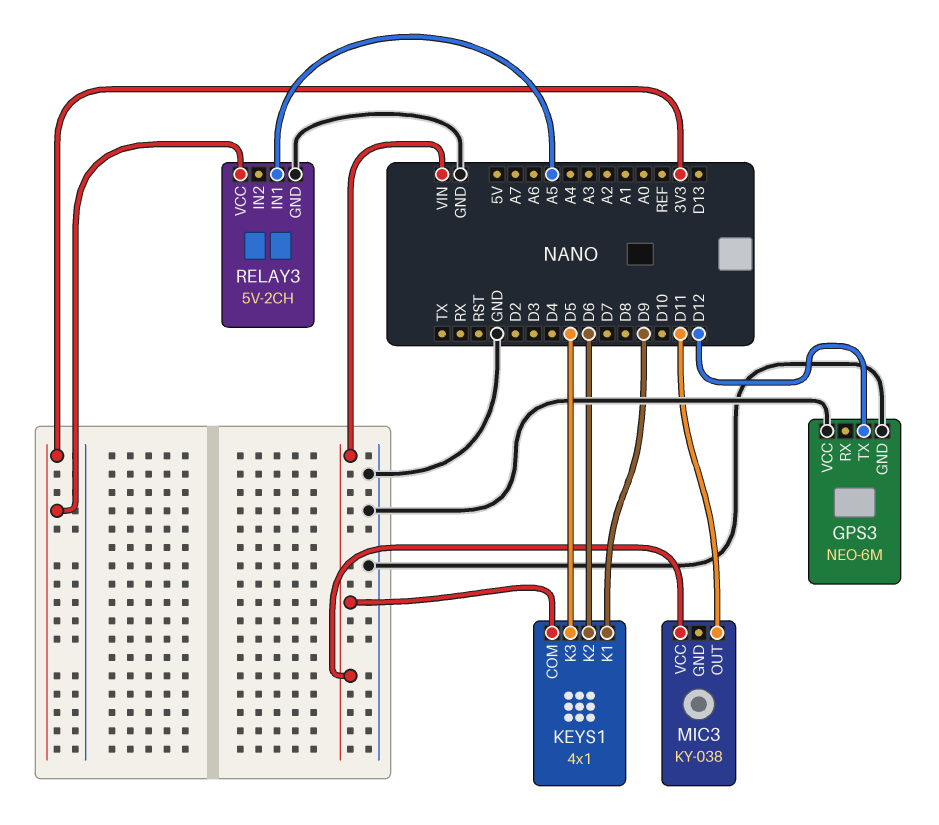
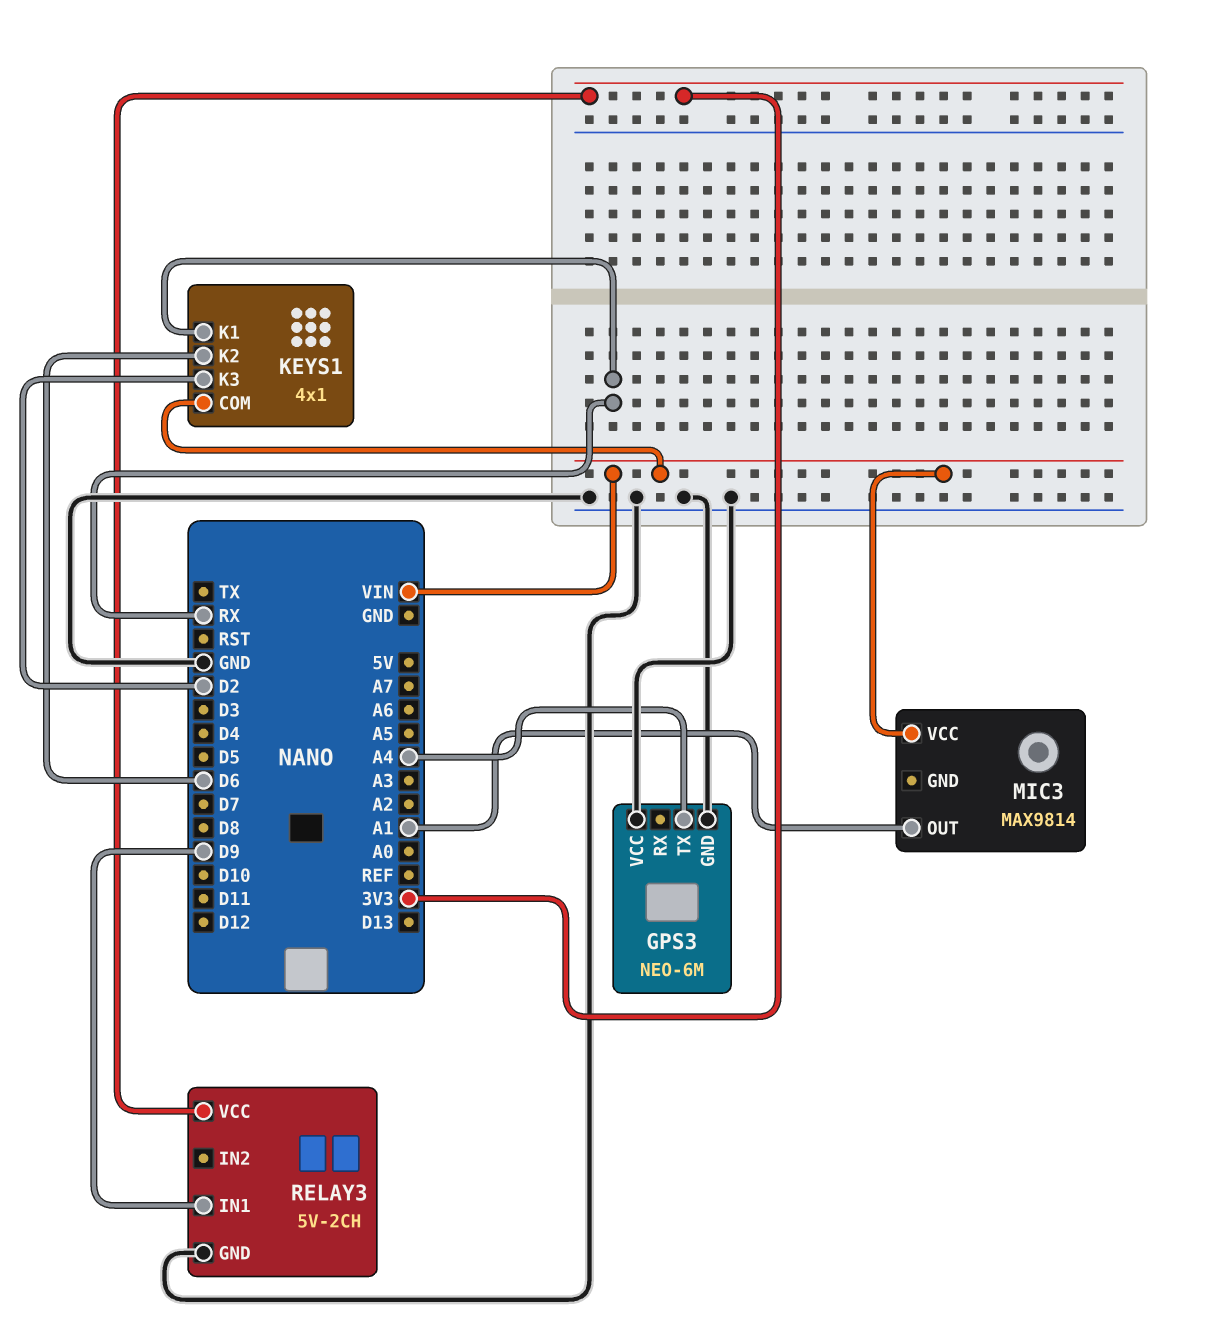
GPS3 pin TX: D12 -> A4
KEYS1 pin K1: D9 -> RX
KEYS1 pin K3: D5 -> D2
MIC3: KY-038 -> MAX9814
MIC3 pin OUT: D11 -> A1
RELAY3 pin IN1: A5 -> D9

